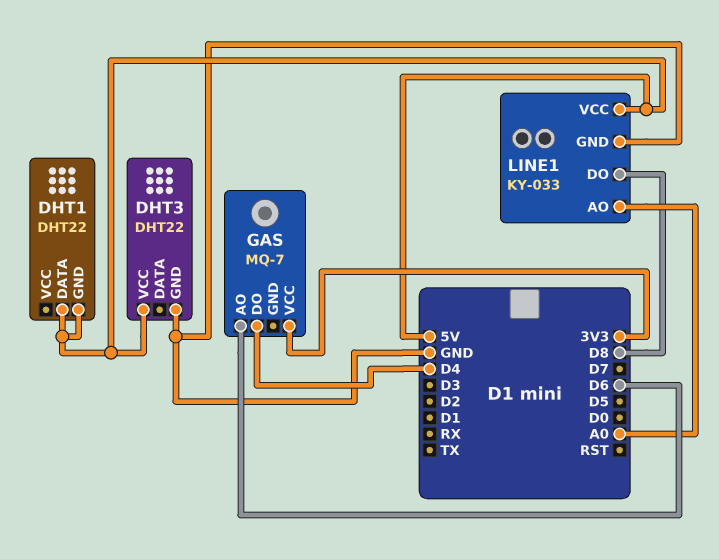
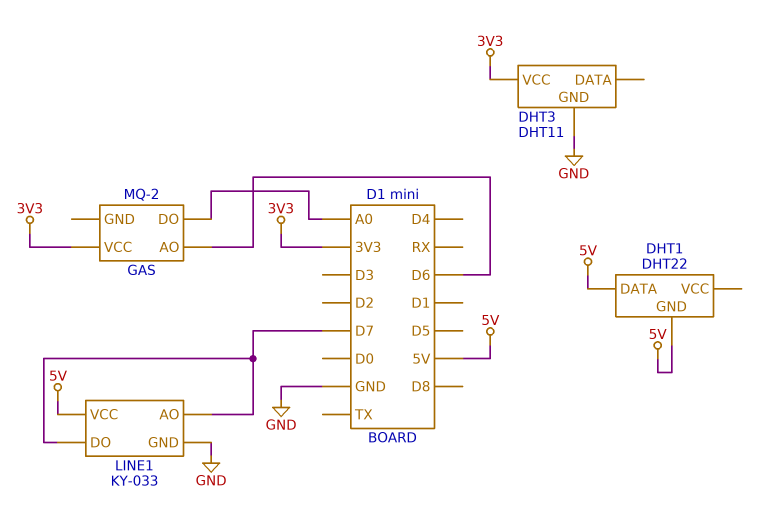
DHT3: DHT22 -> DHT11
DHT3 pin VCC: 5V -> 3V3
GAS: MQ-7 -> MQ-2
GAS pin DO: D4 -> A0
LINE1 pin AO: A0 -> D7
LINE1 pin DO: D8 -> D7

